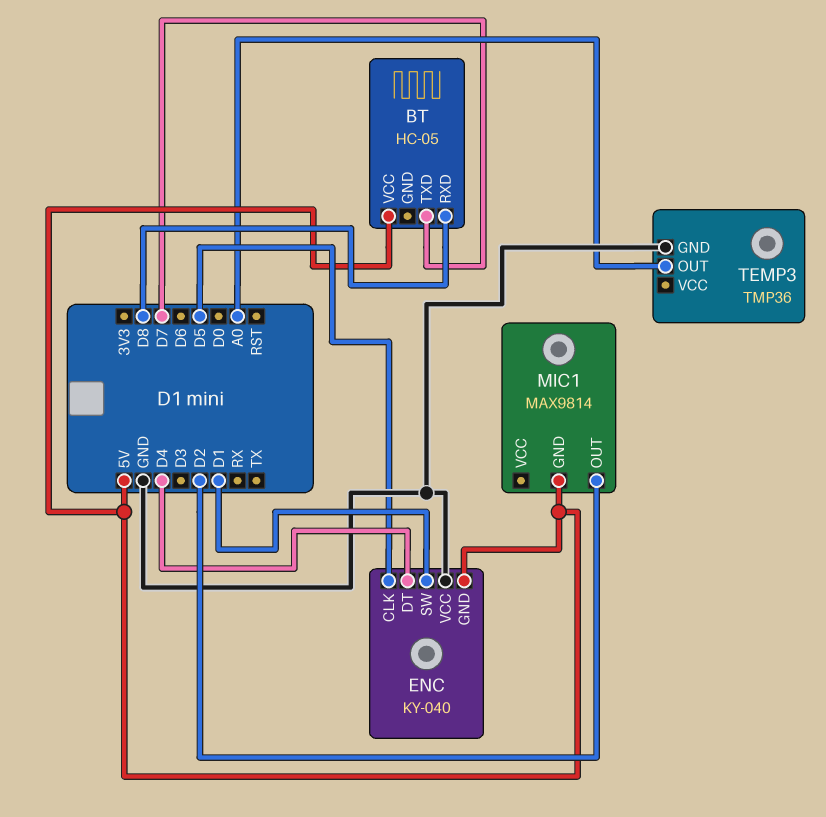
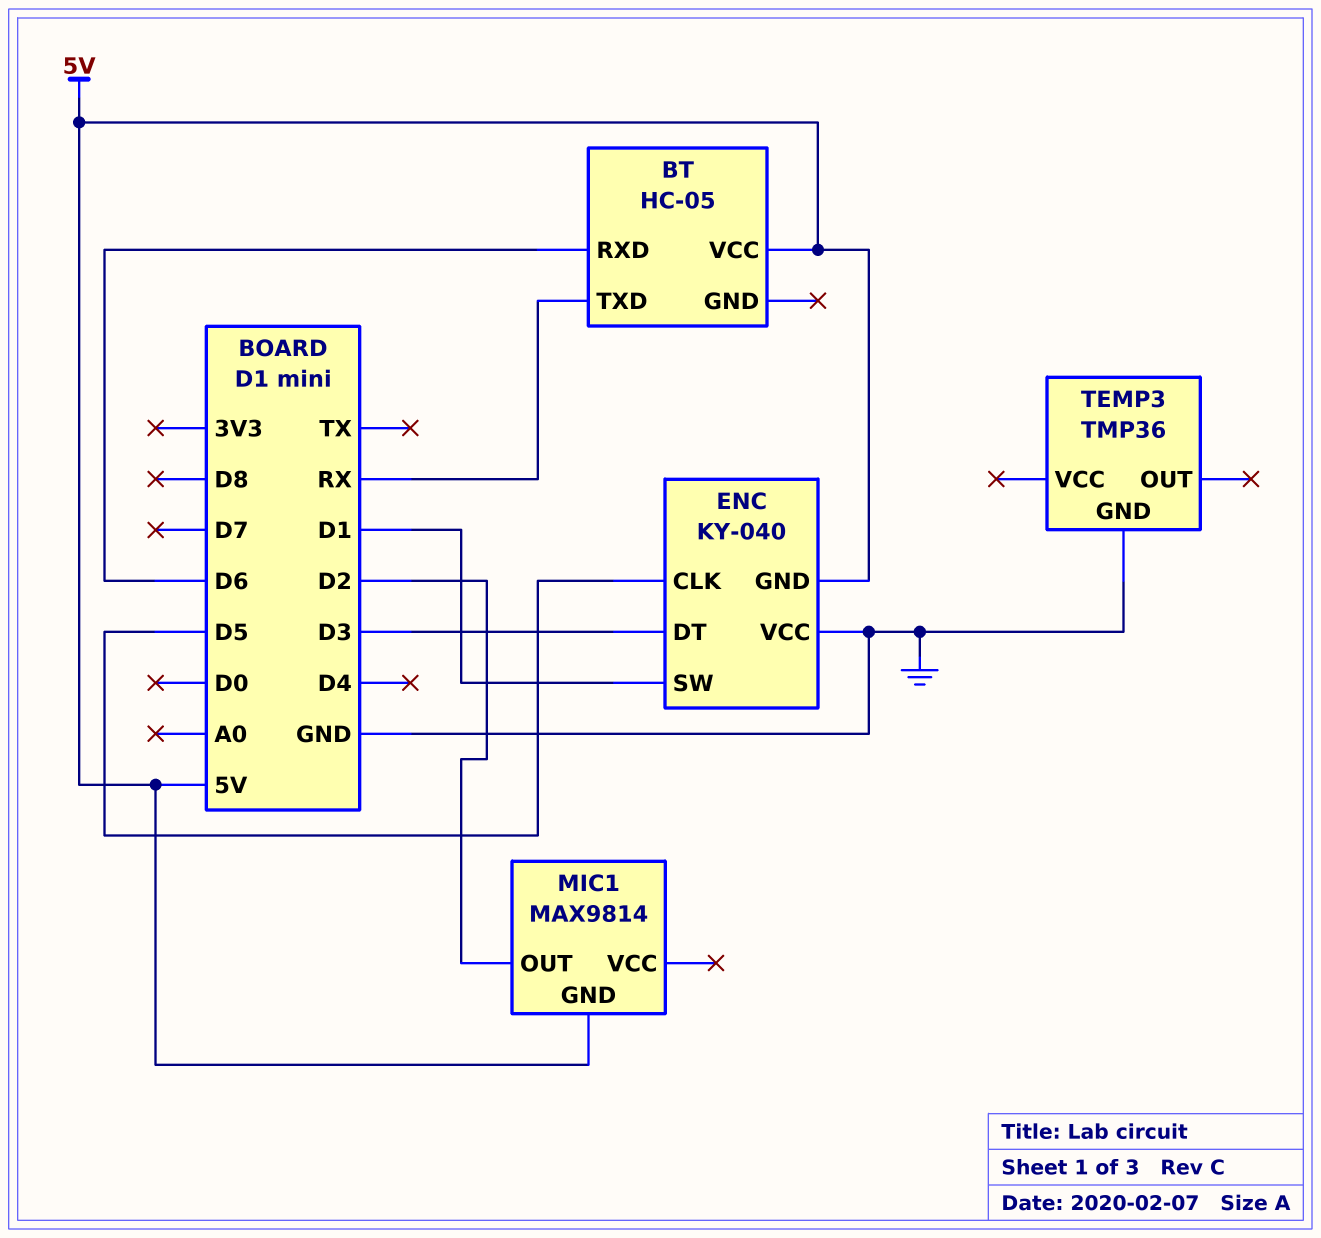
BT pin RXD: D8 -> D6
BT pin TXD: D7 -> RX
ENC pin DT: D4 -> D3
TEMP3 pin OUT: A0 -> none

